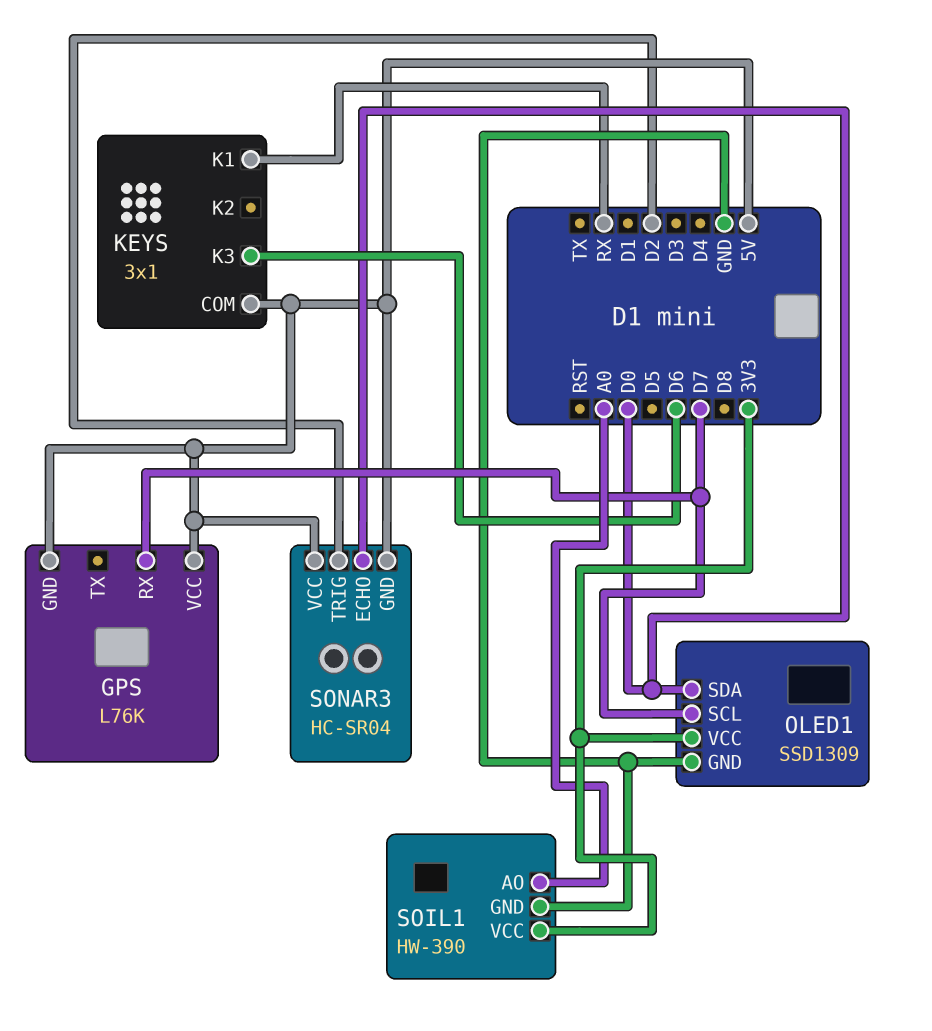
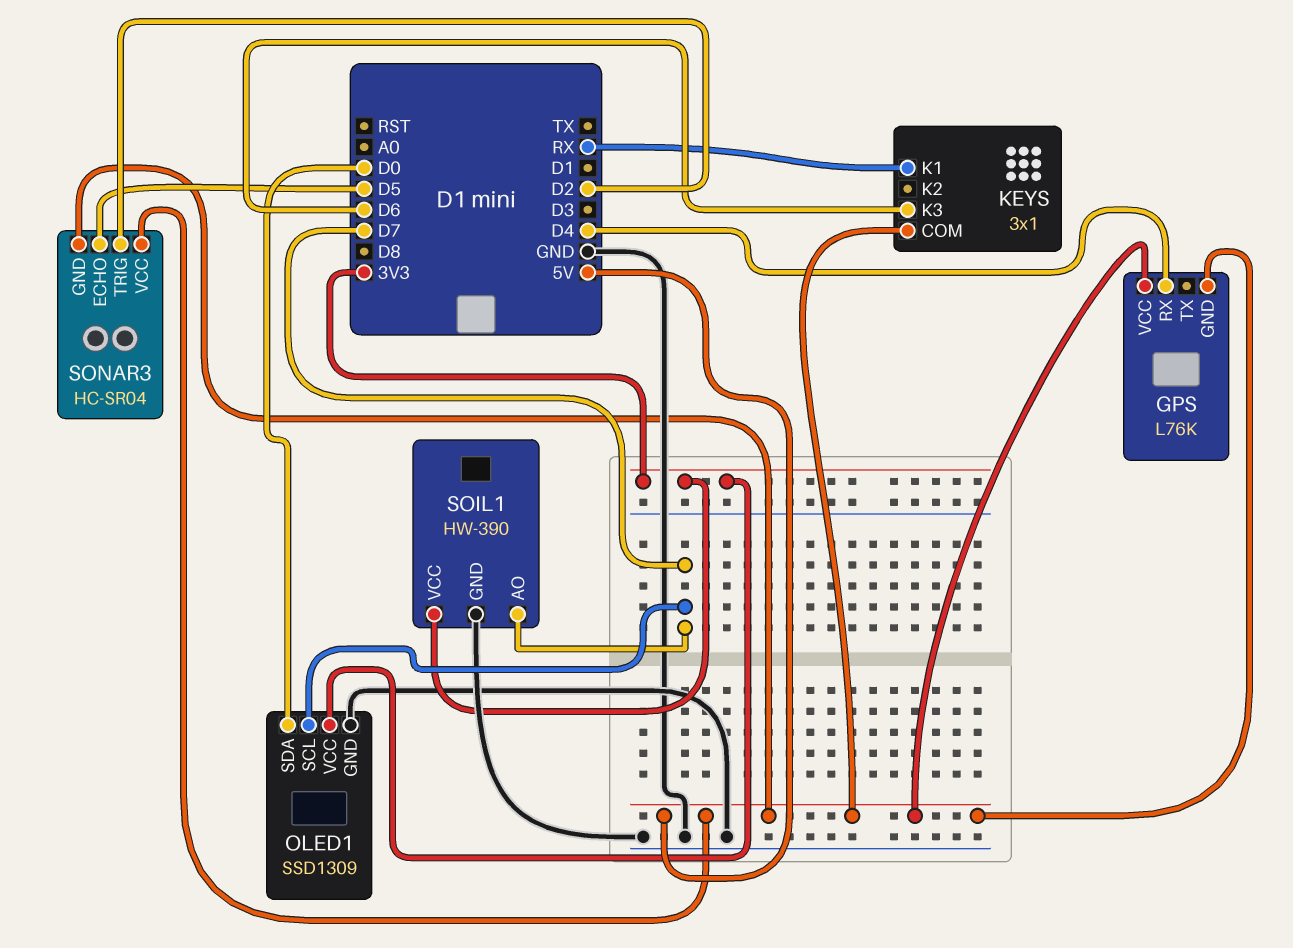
GPS pin RX: D7 -> D4
SOIL1 pin AO: A0 -> D7
SONAR3 pin ECHO: D0 -> D5

